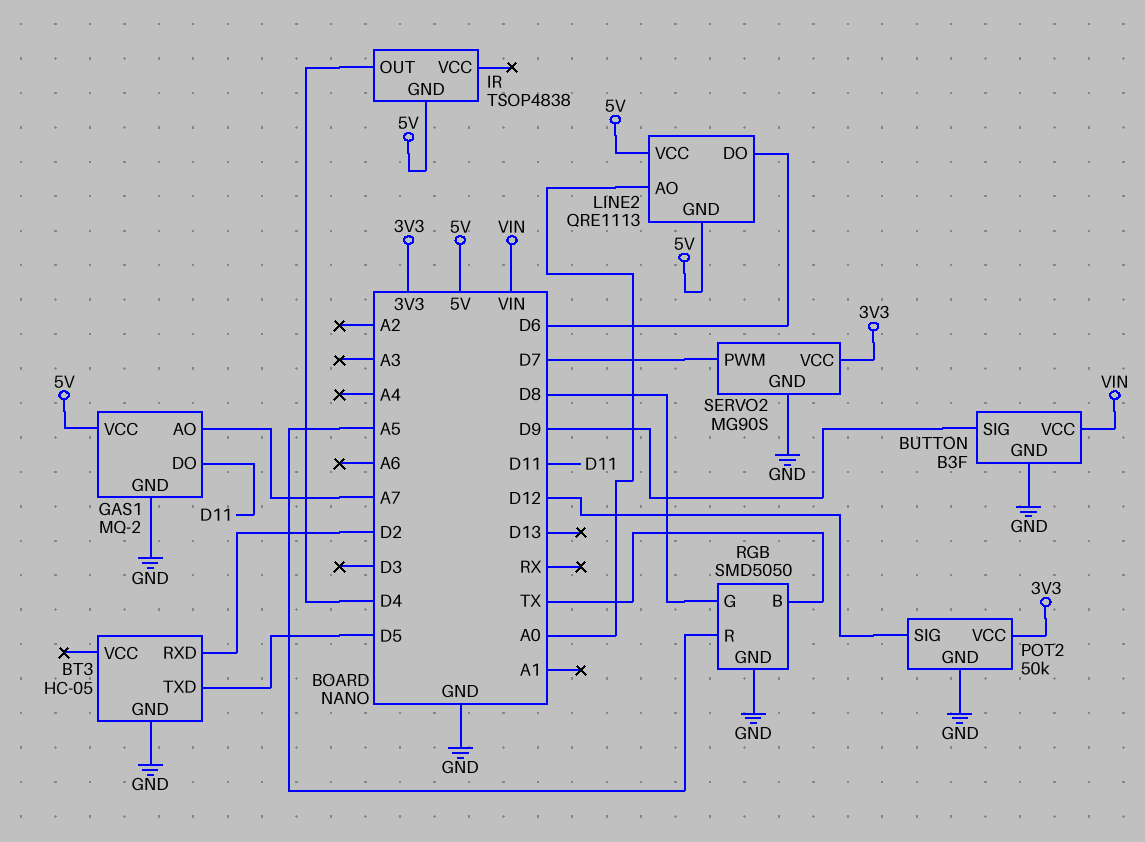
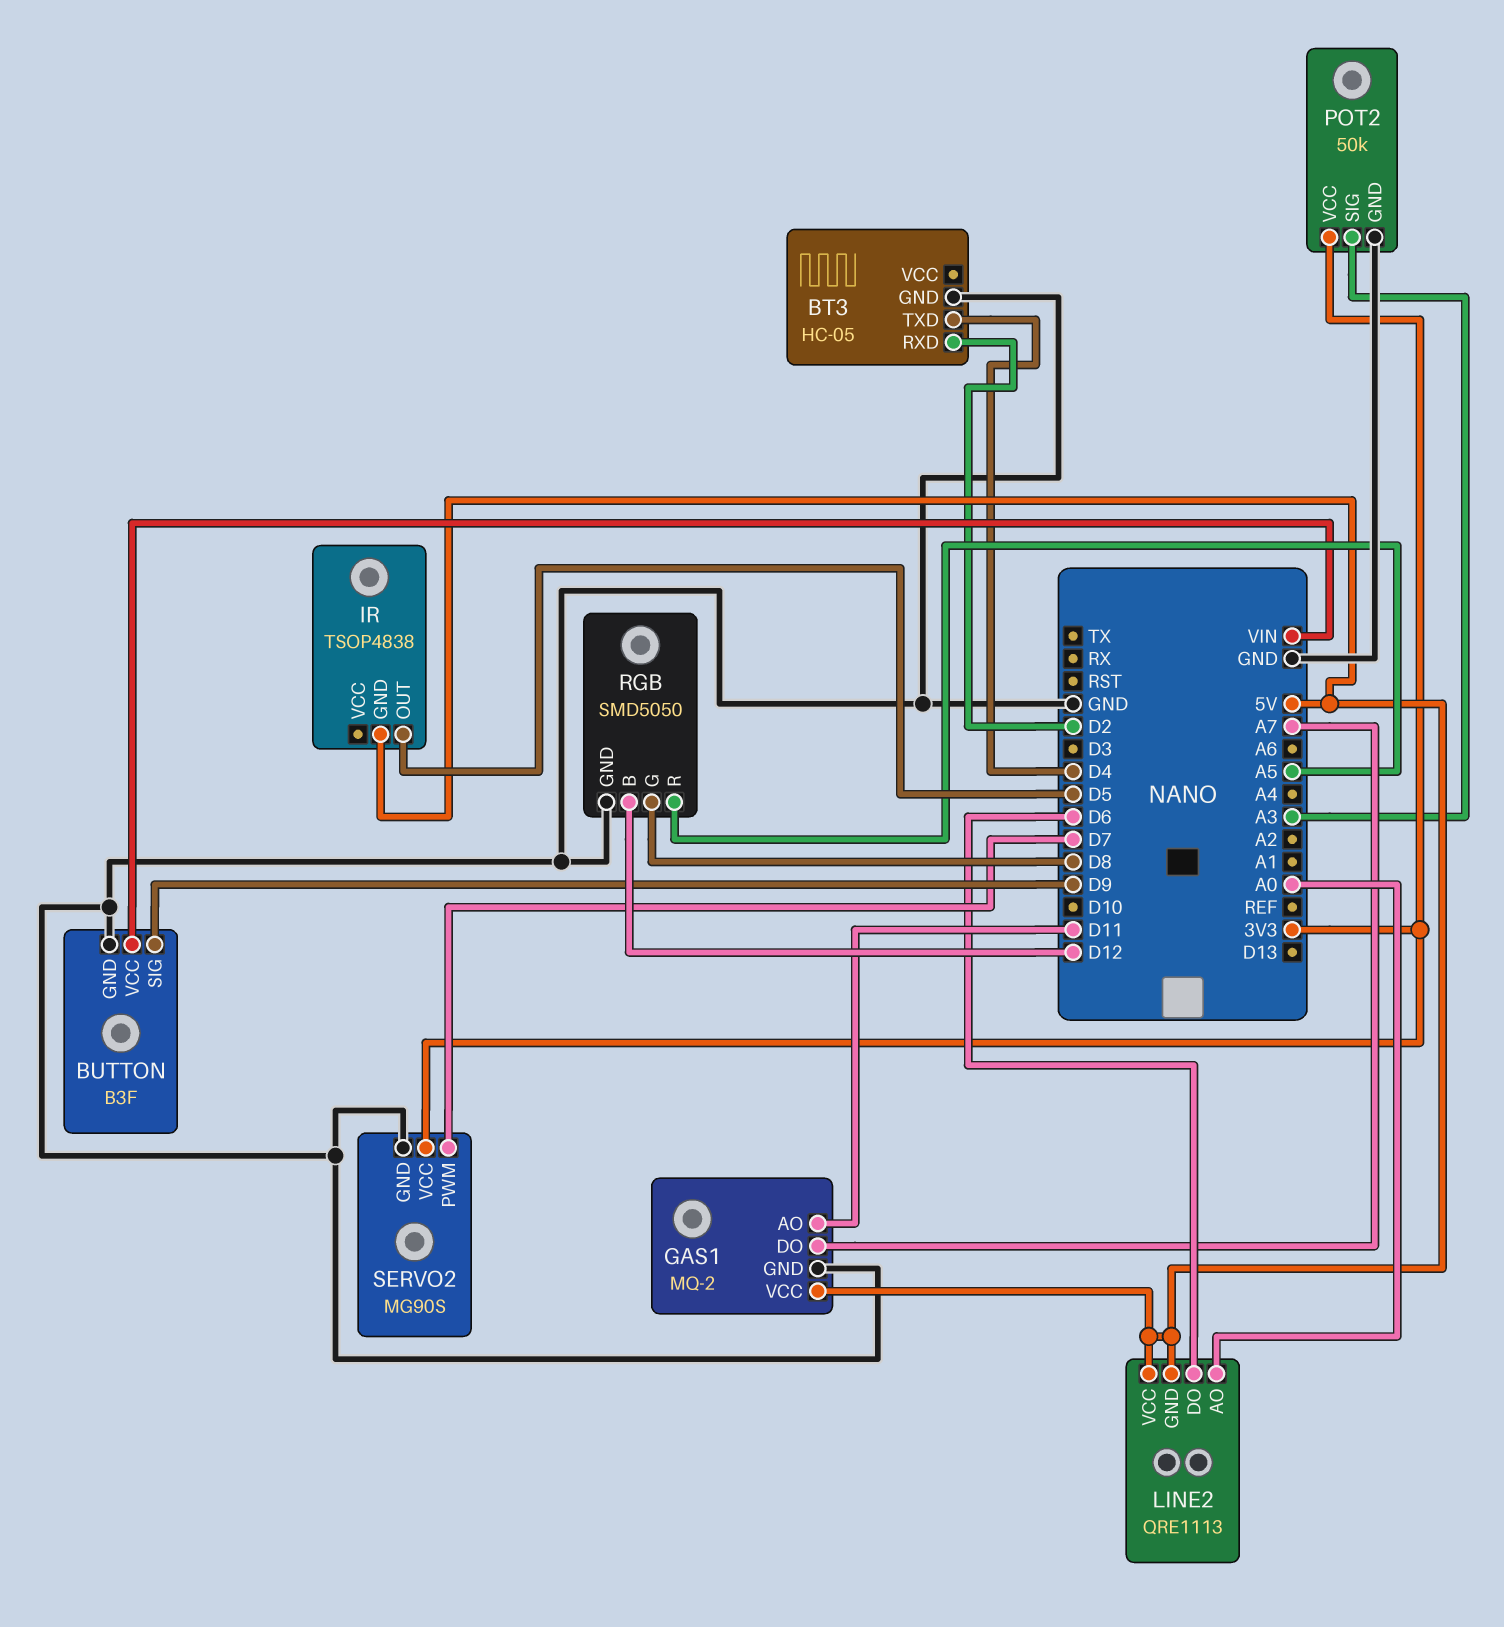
BT3 pin TXD: D5 -> D4
GAS1 pin AO: A7 -> D11
GAS1 pin DO: D11 -> A7
IR pin OUT: D4 -> D5
POT2 pin SIG: D12 -> A3
RGB pin B: TX -> D12

